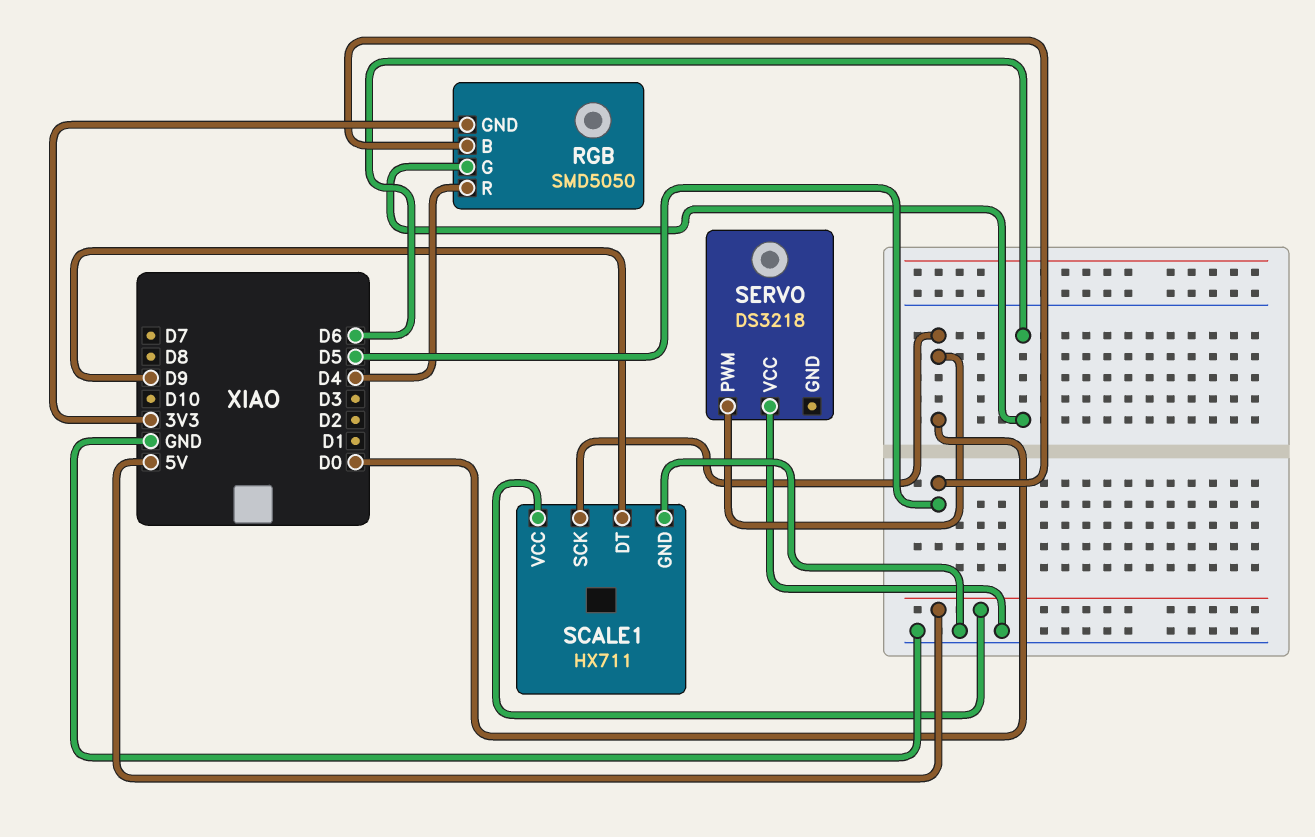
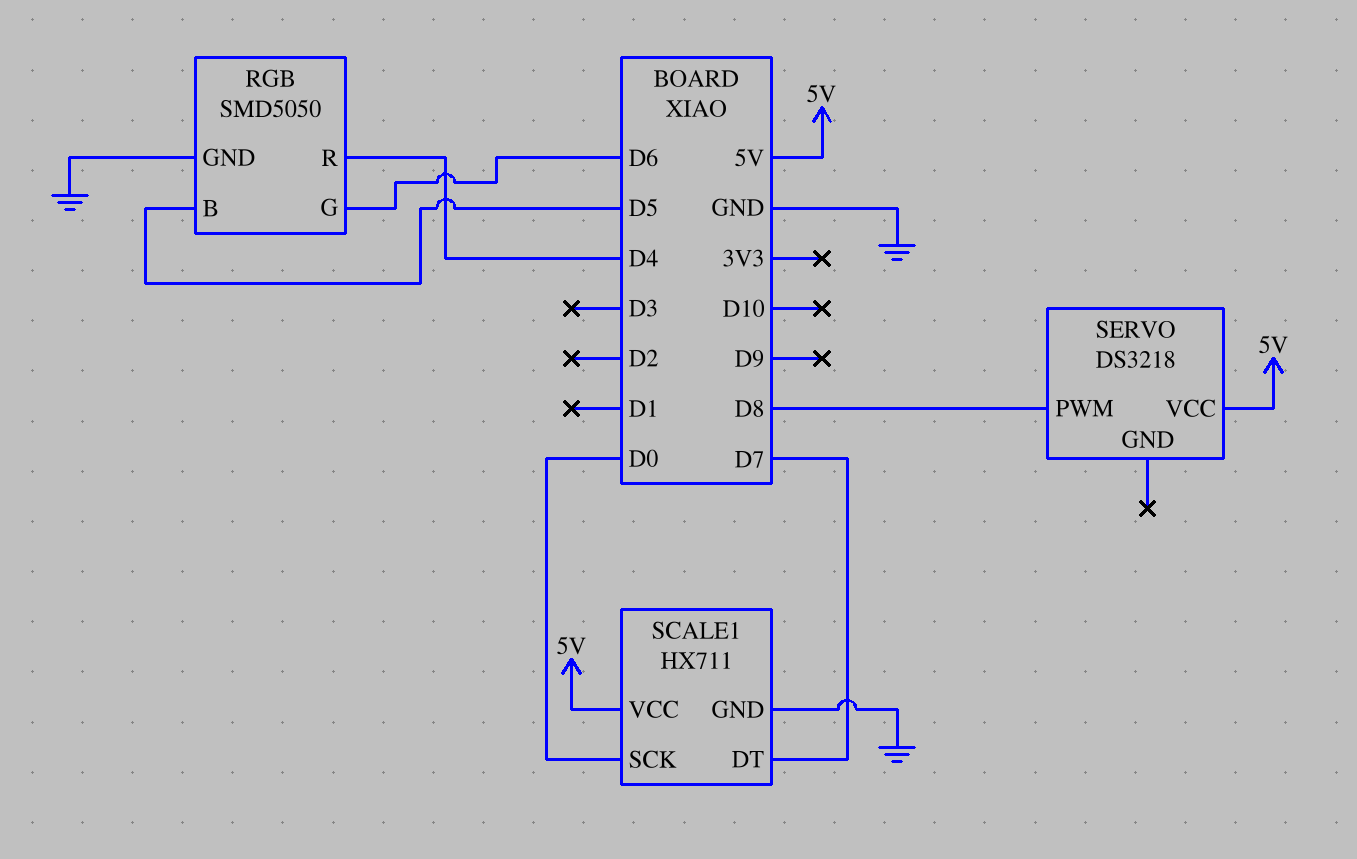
RGB pin GND: 3V3 -> GND
SCALE1 pin DT: D9 -> D7
SERVO pin PWM: D0 -> D8
SERVO pin VCC: GND -> 5V

